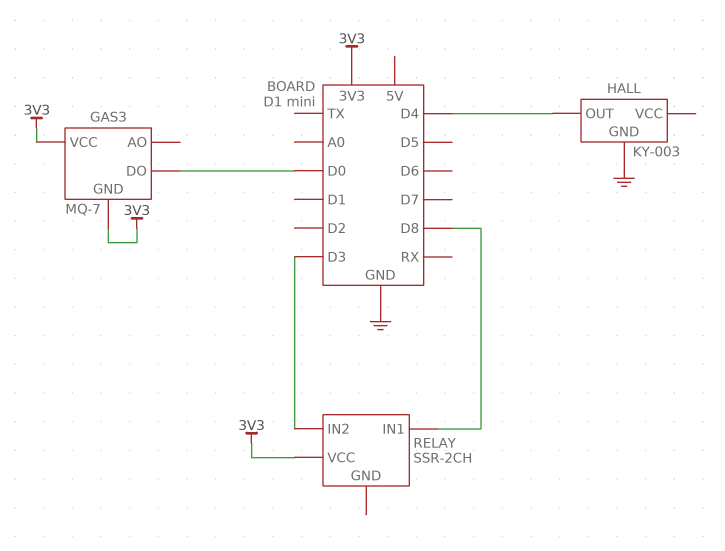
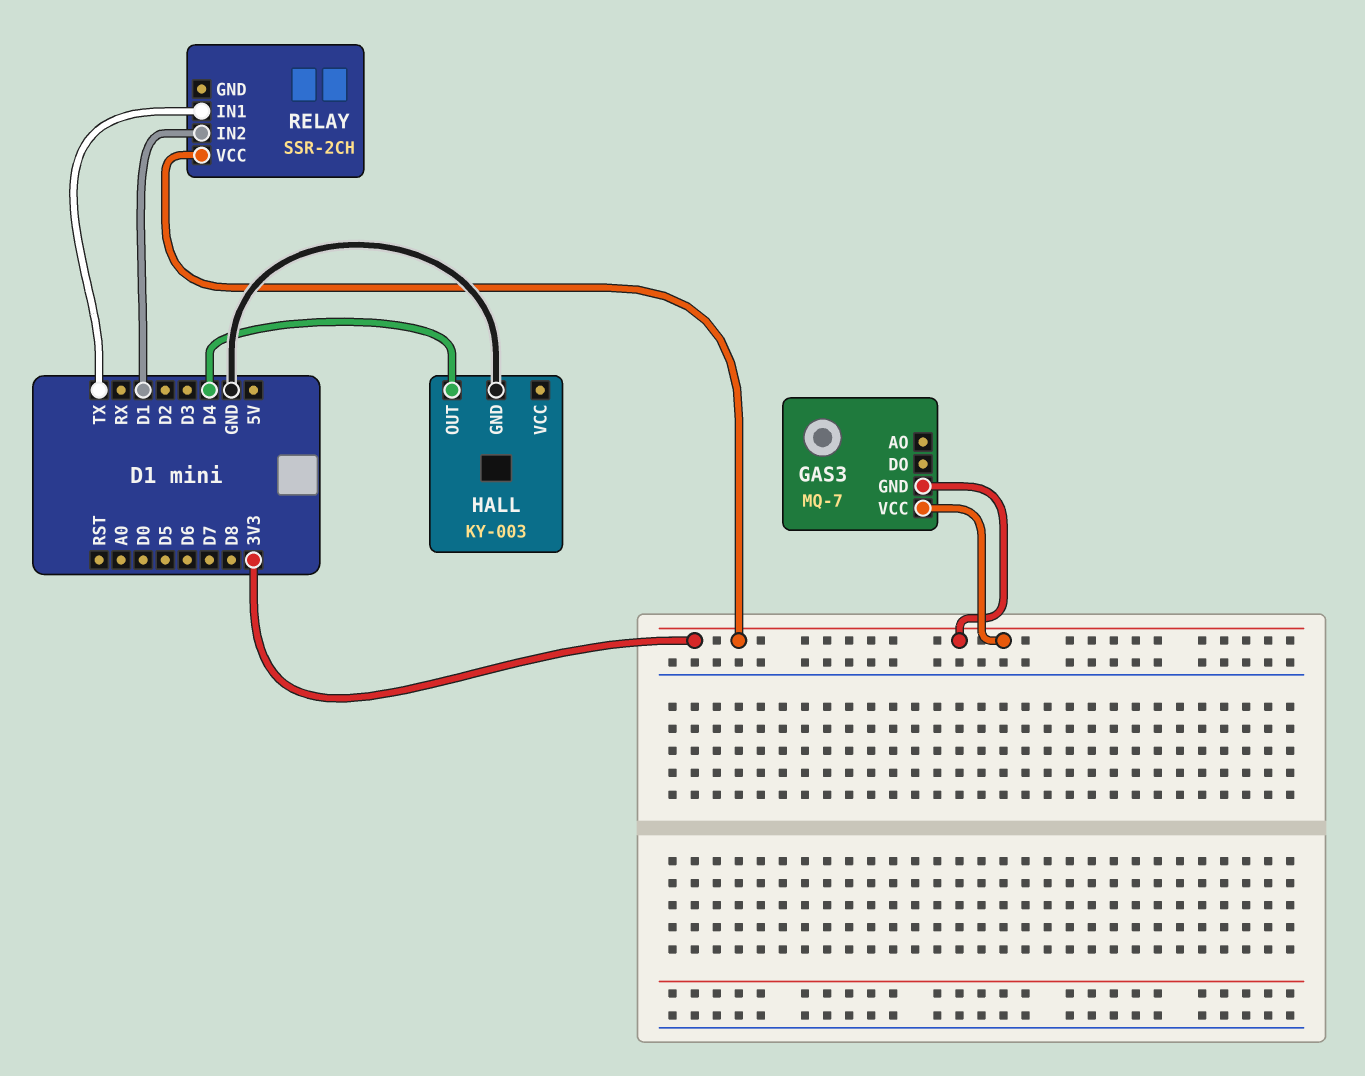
GAS3 pin DO: D0 -> none
RELAY pin IN1: D8 -> TX
RELAY pin IN2: D3 -> D1

